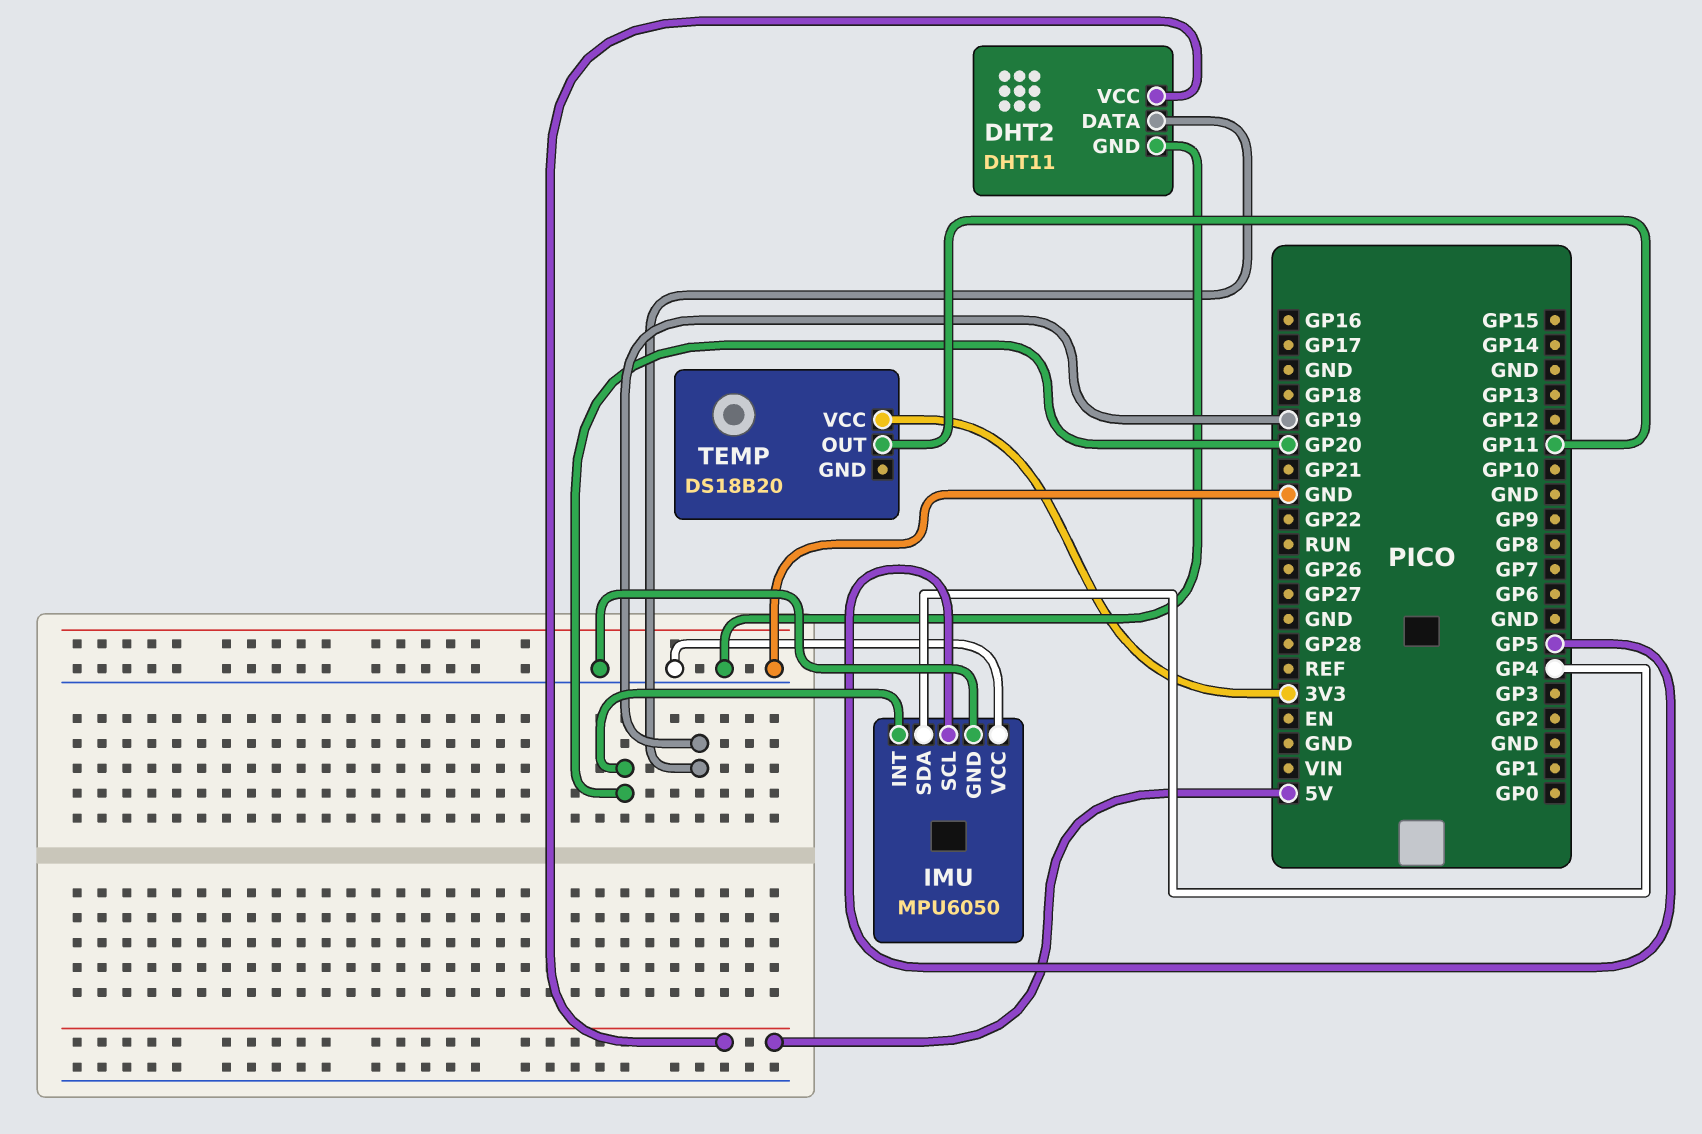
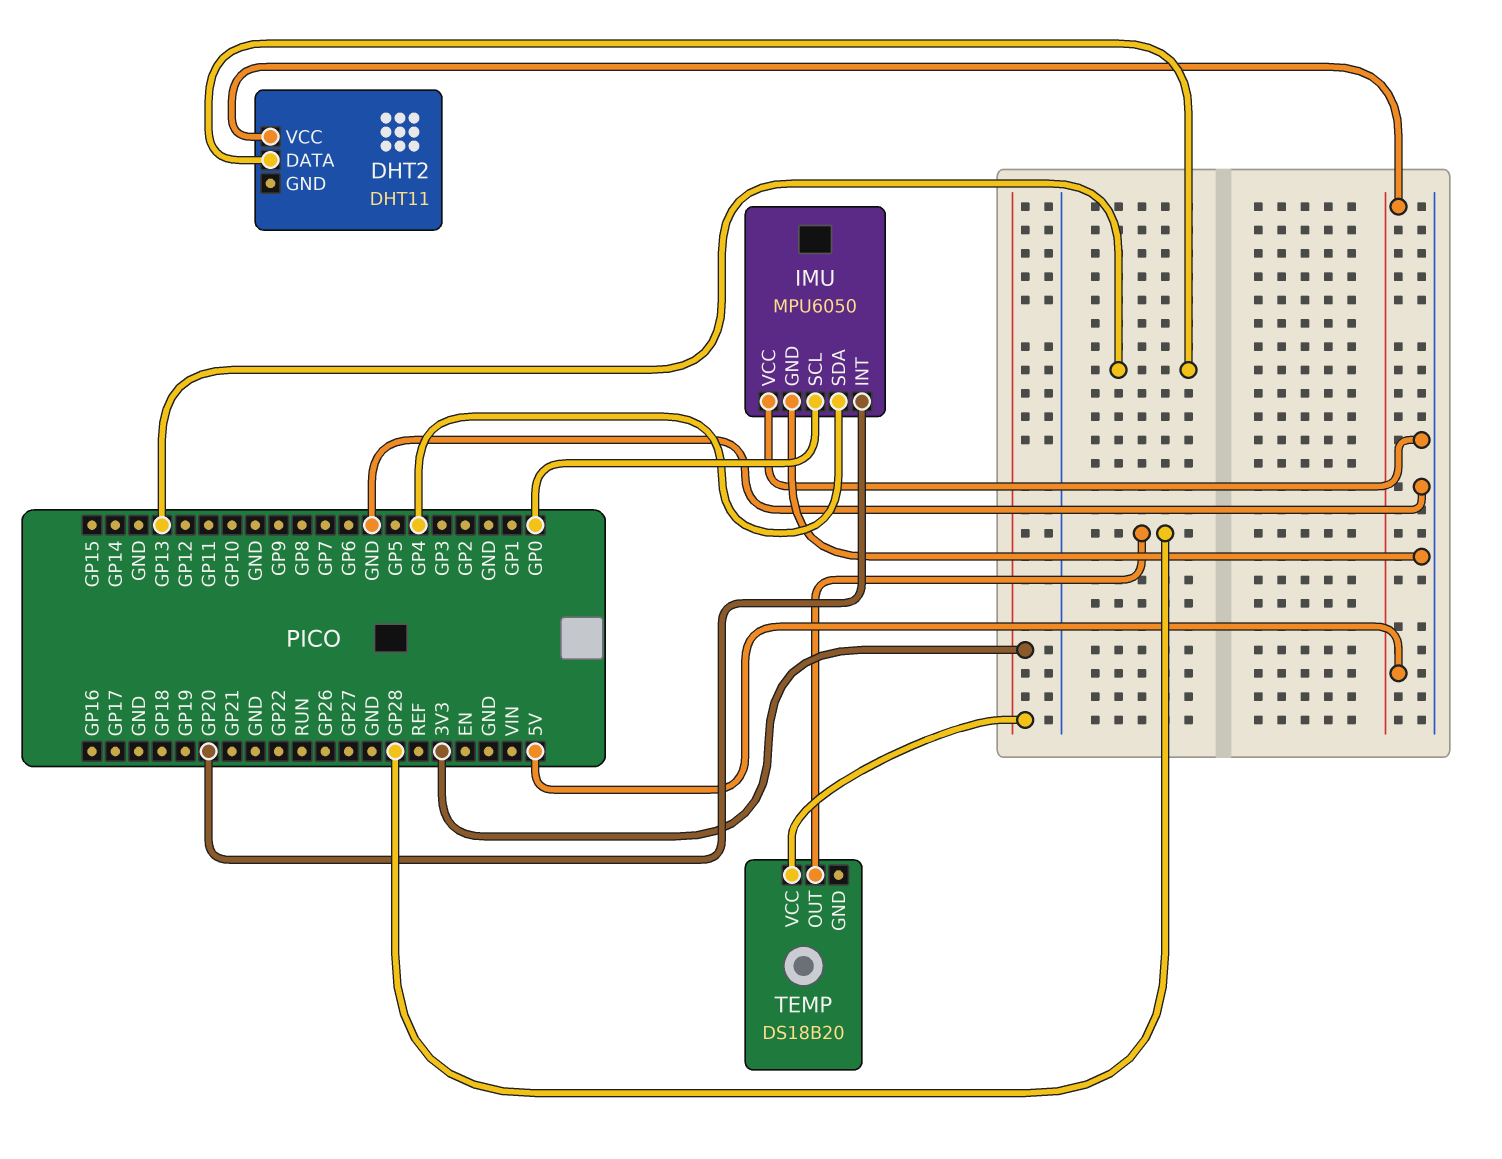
DHT2 pin DATA: GP19 -> GP13
DHT2 pin GND: GND -> none
IMU pin SCL: GP5 -> GP0
TEMP pin OUT: GP11 -> GP28

